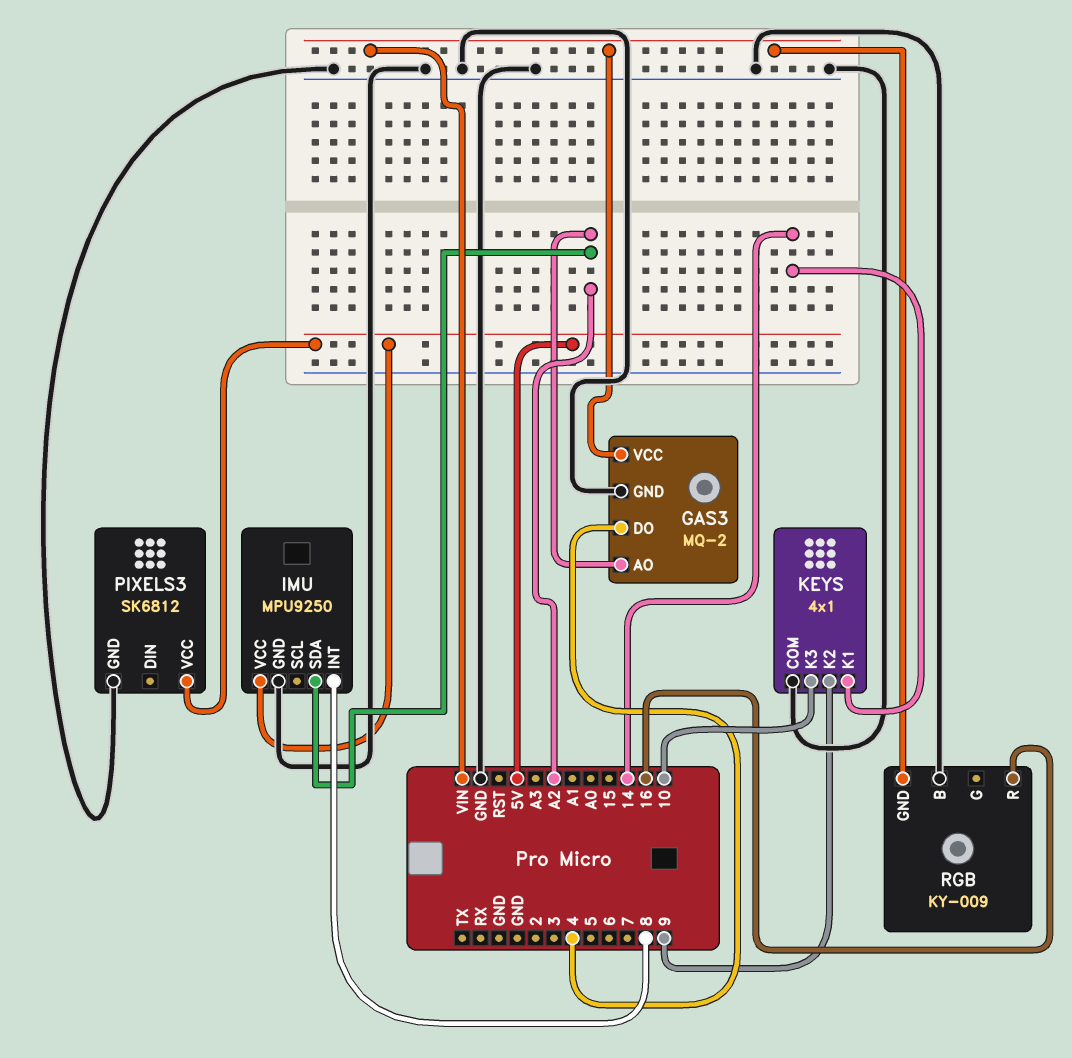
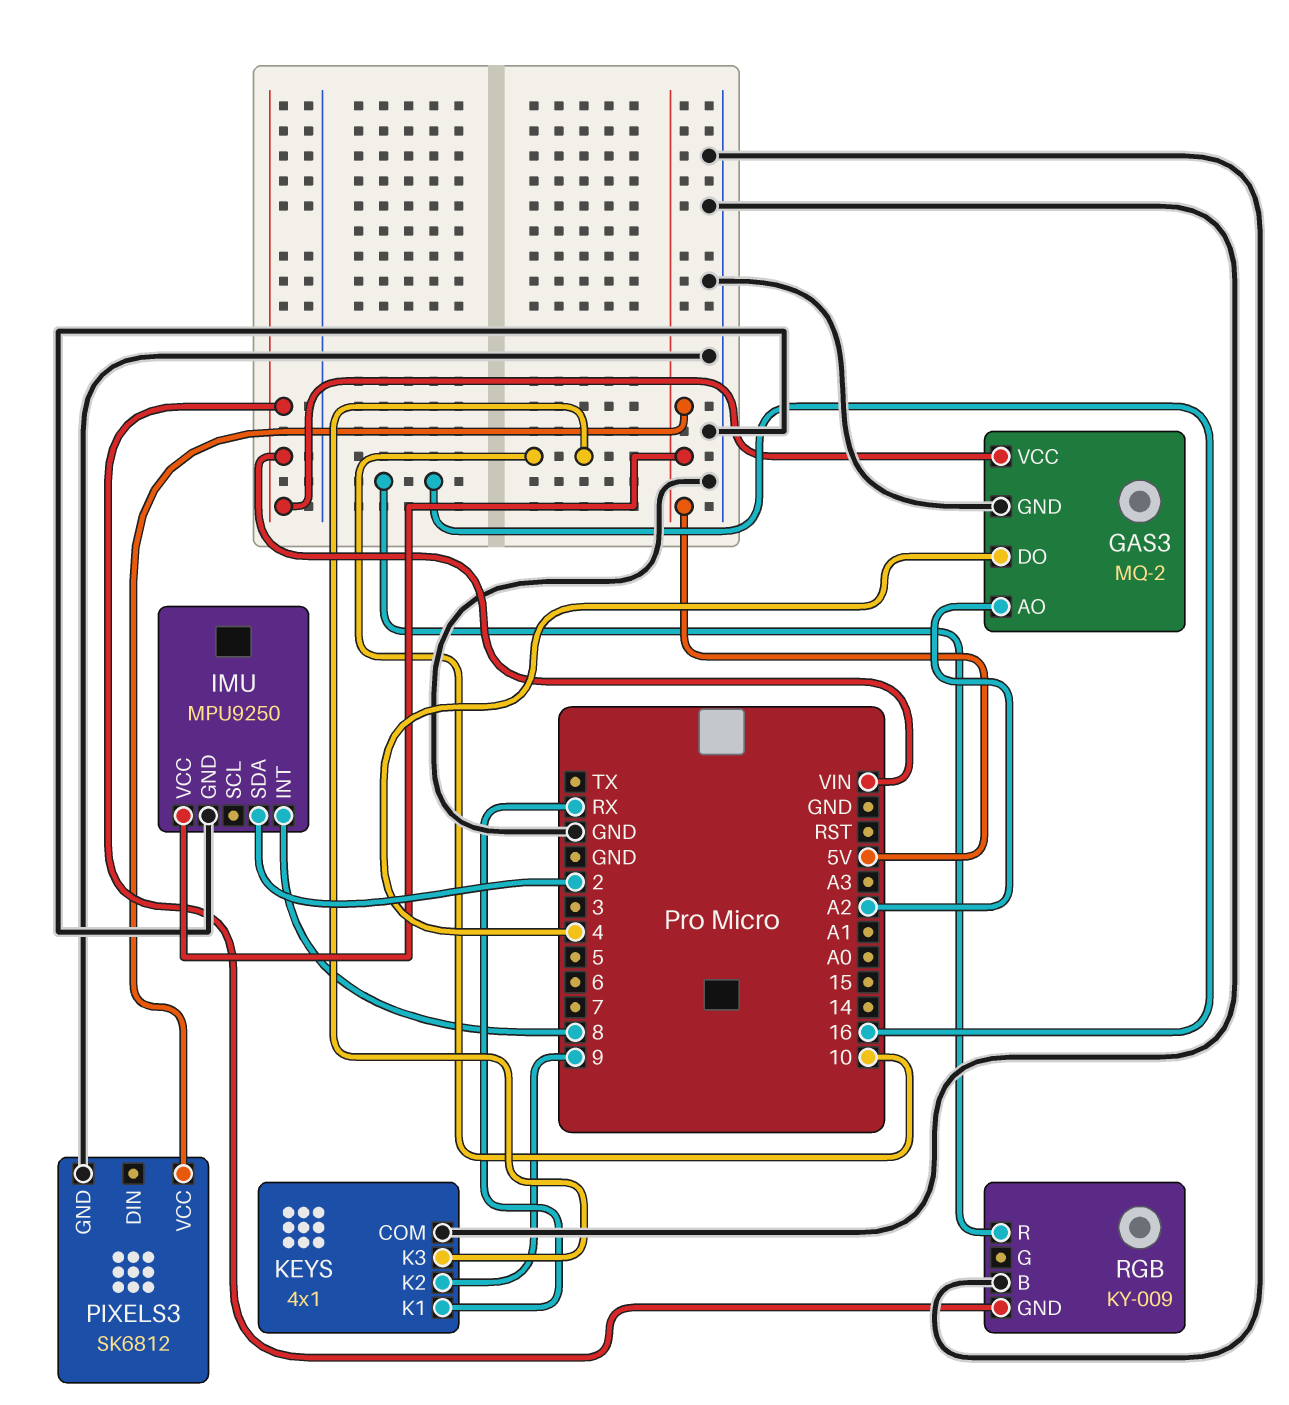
IMU pin SDA: A2 -> 2
KEYS pin K1: 14 -> RX

